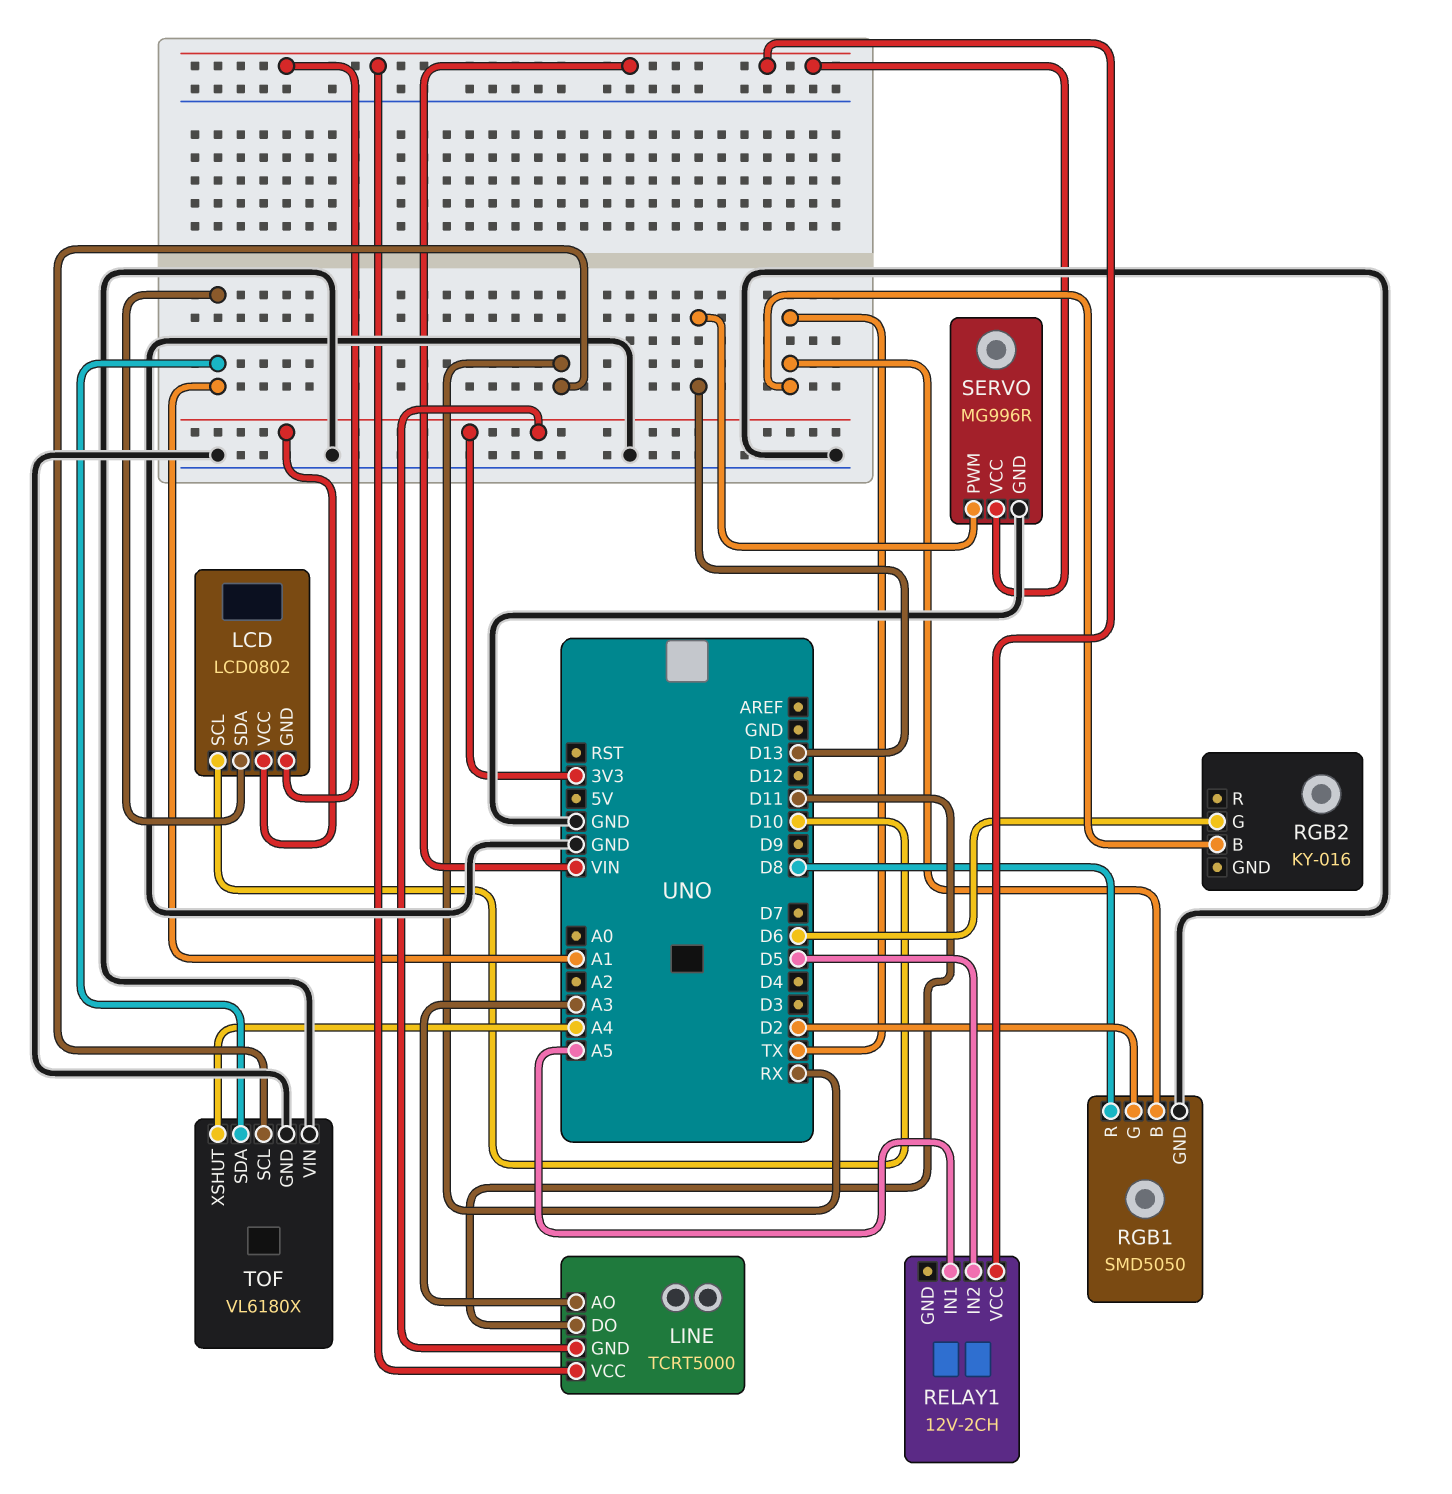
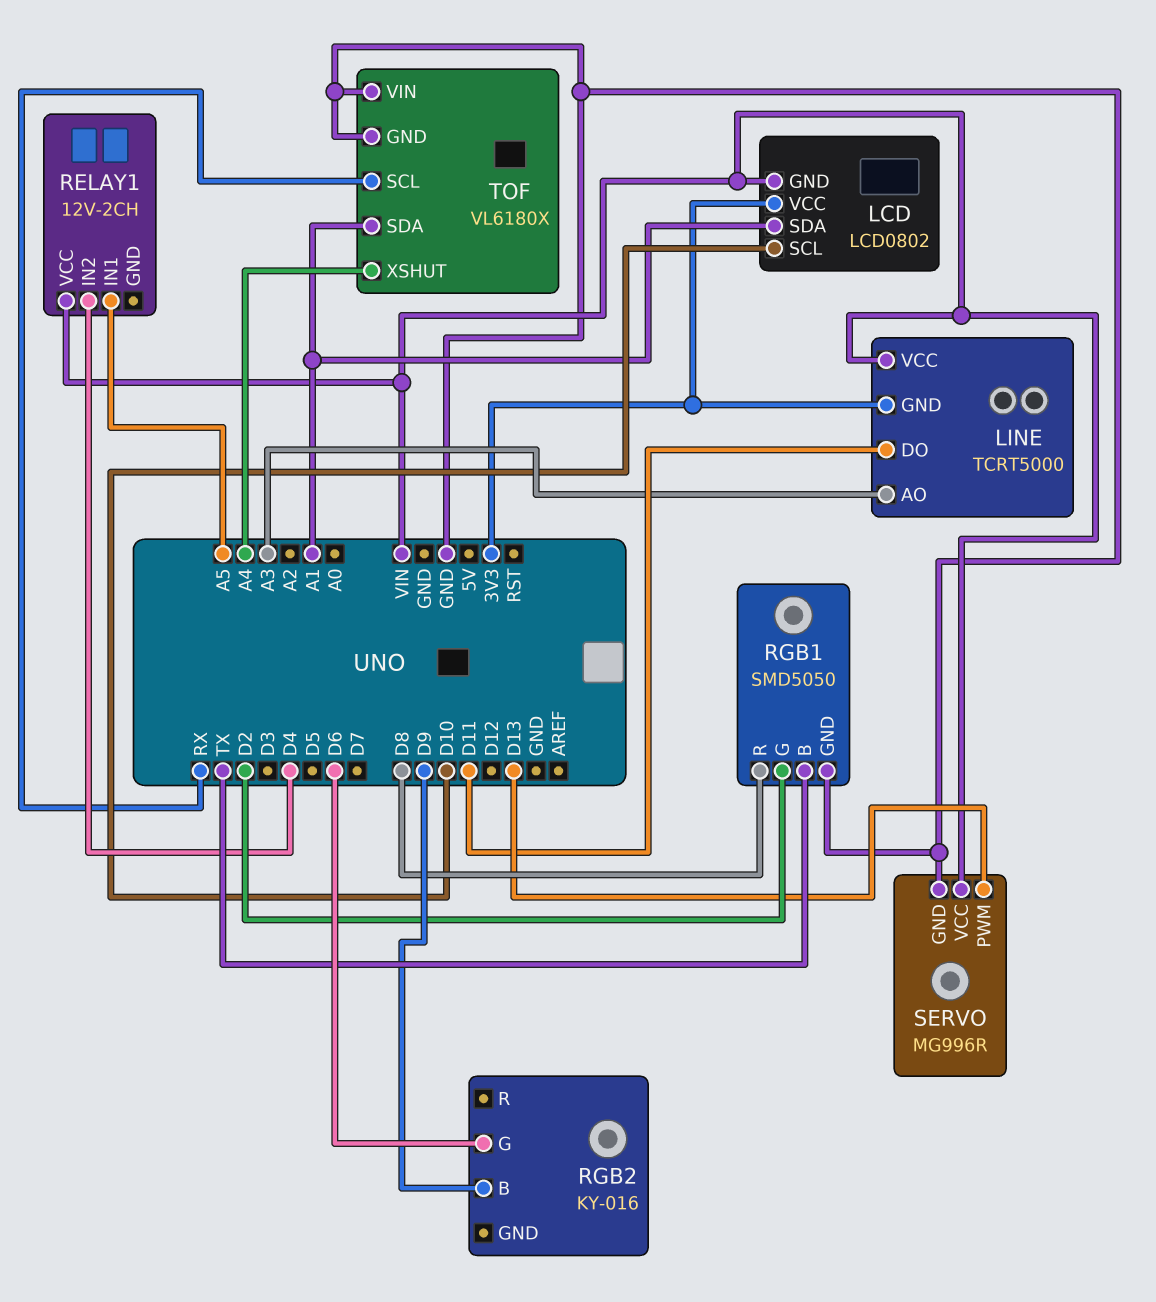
RELAY1 pin IN2: D5 -> D4
RGB2 pin B: TX -> D9

